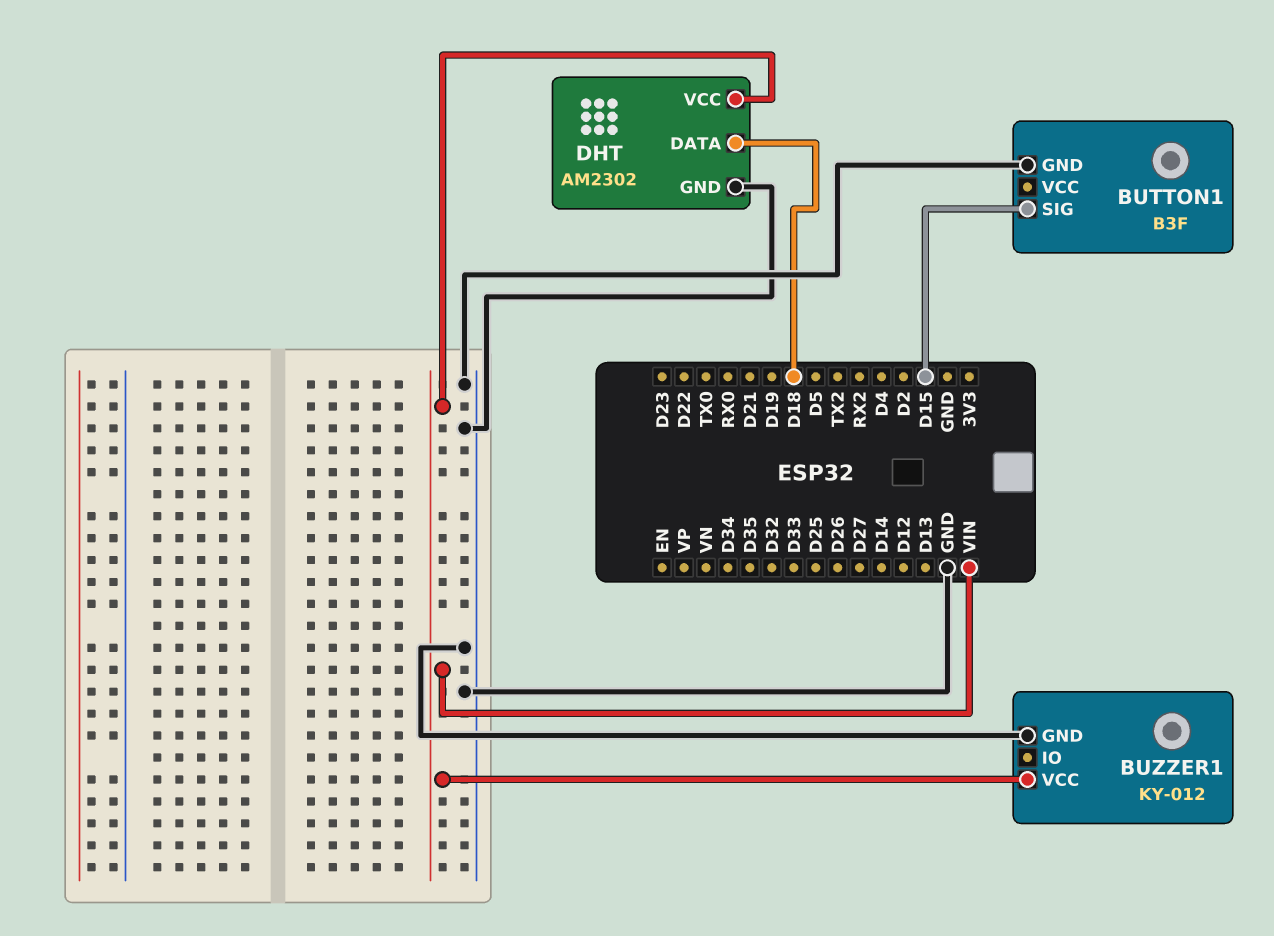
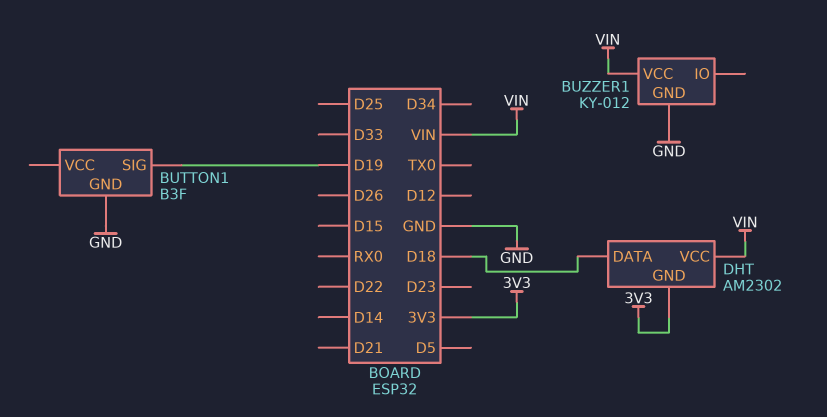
BUTTON1 pin SIG: D15 -> D19
DHT pin GND: GND -> 3V3

